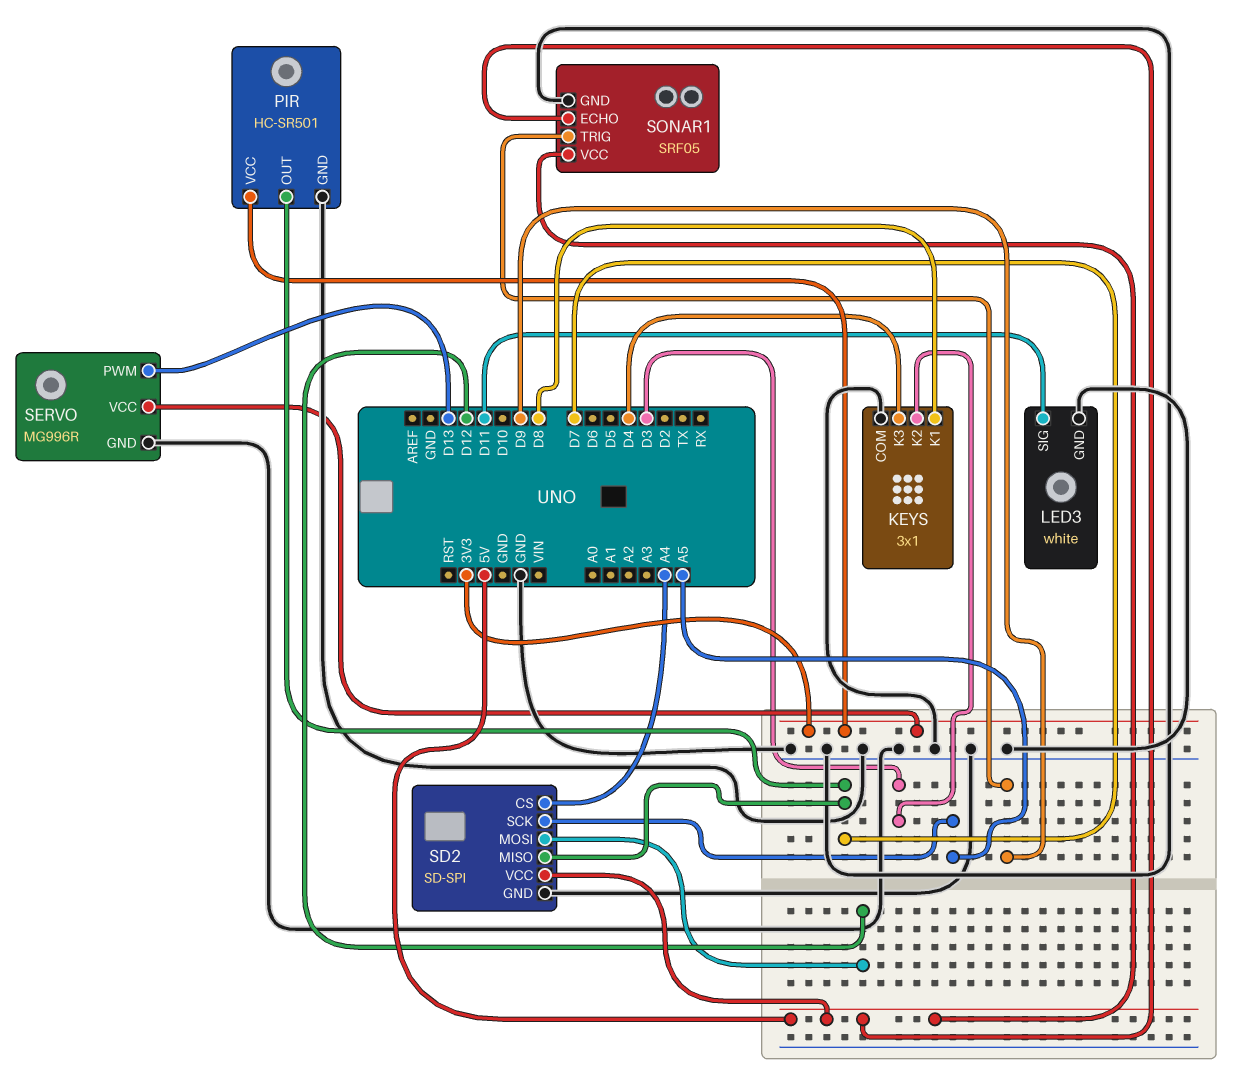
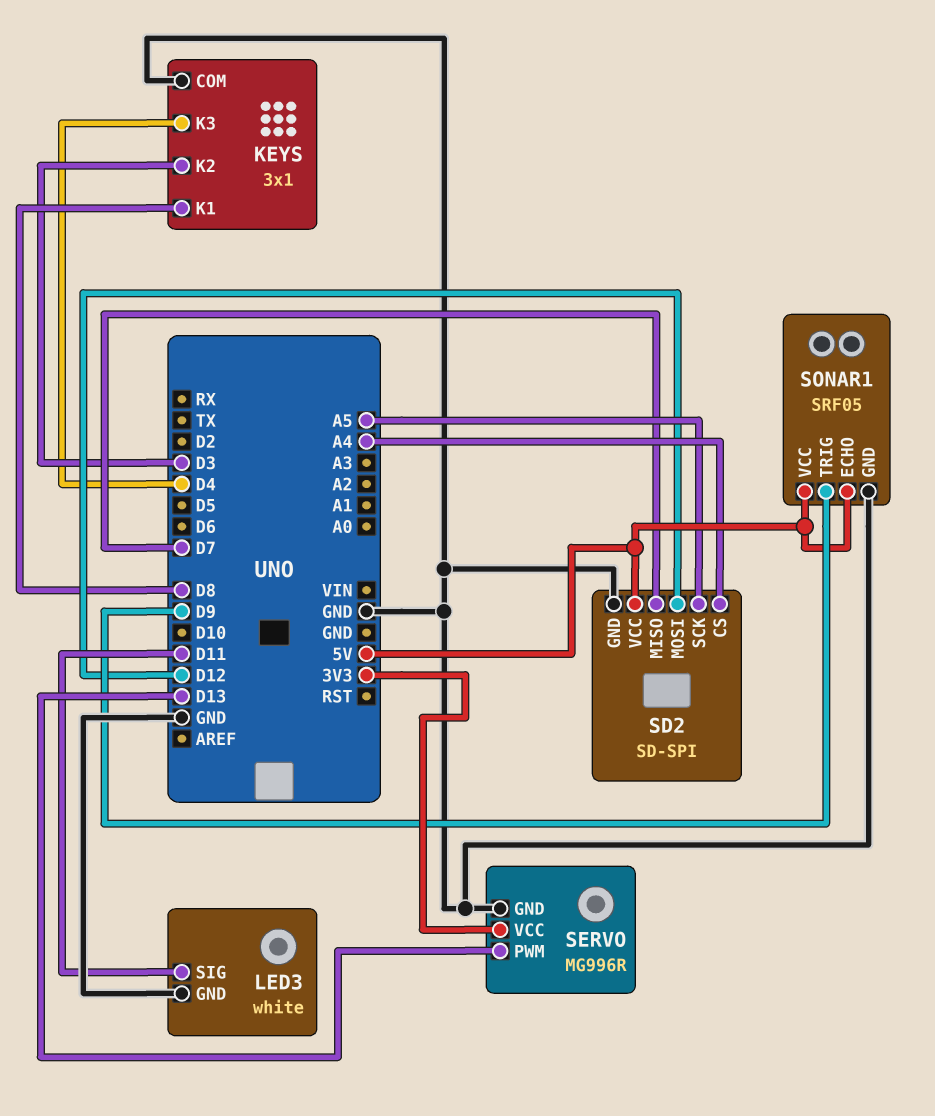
PIR: HC-SR501 -> none
PIR pin GND: GND -> none
PIR pin OUT: D7 -> none
PIR pin VCC: 3V3 -> none

